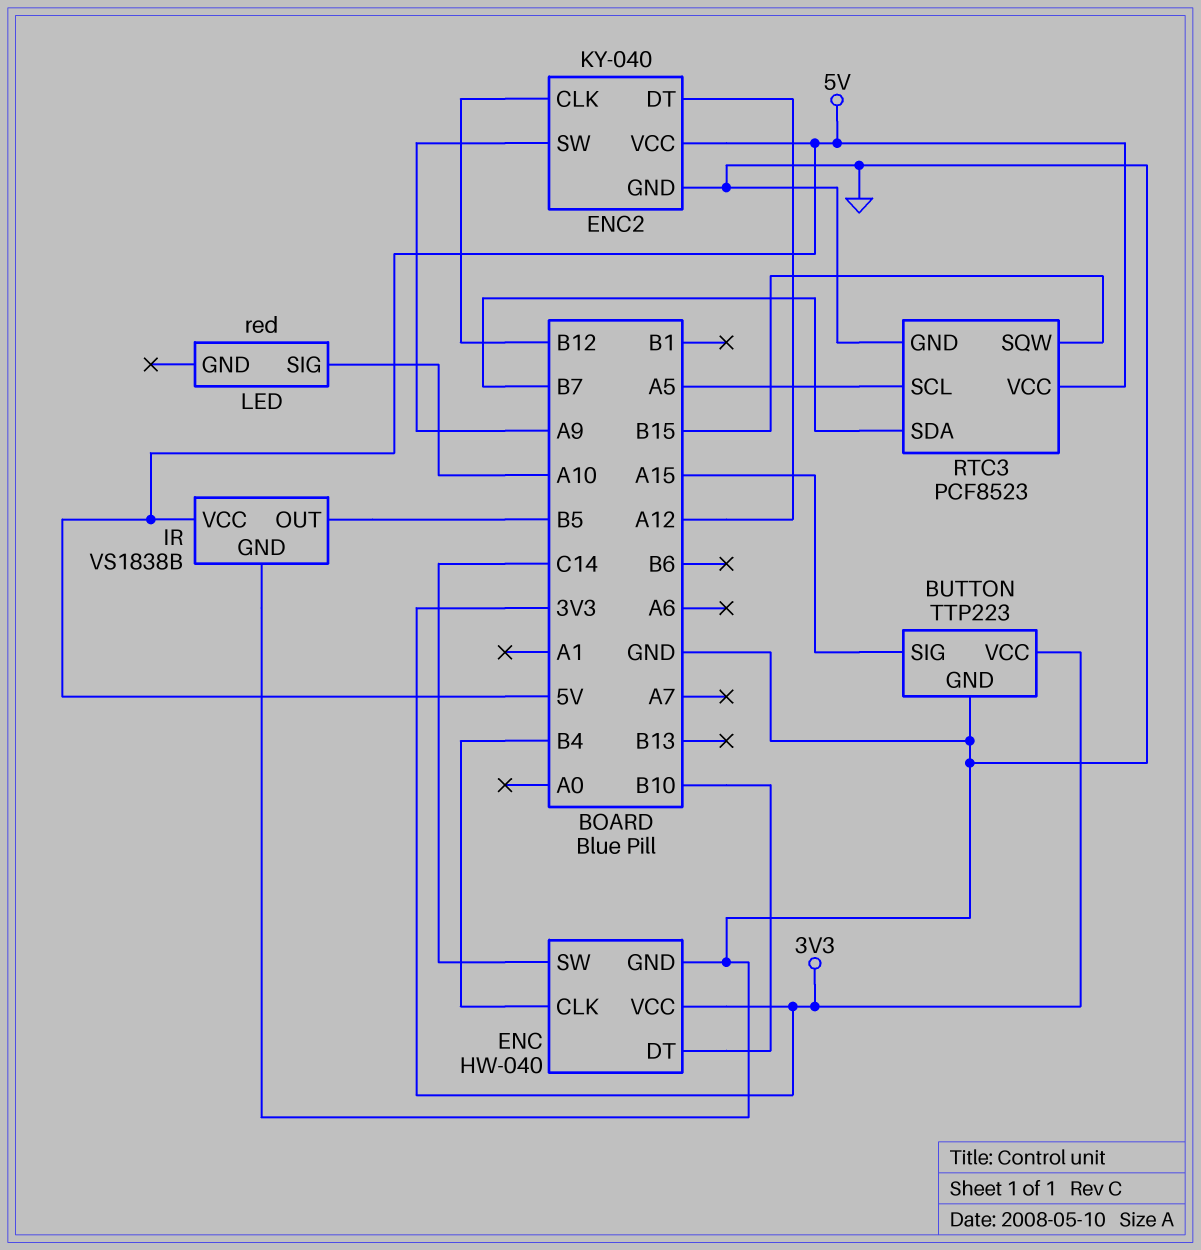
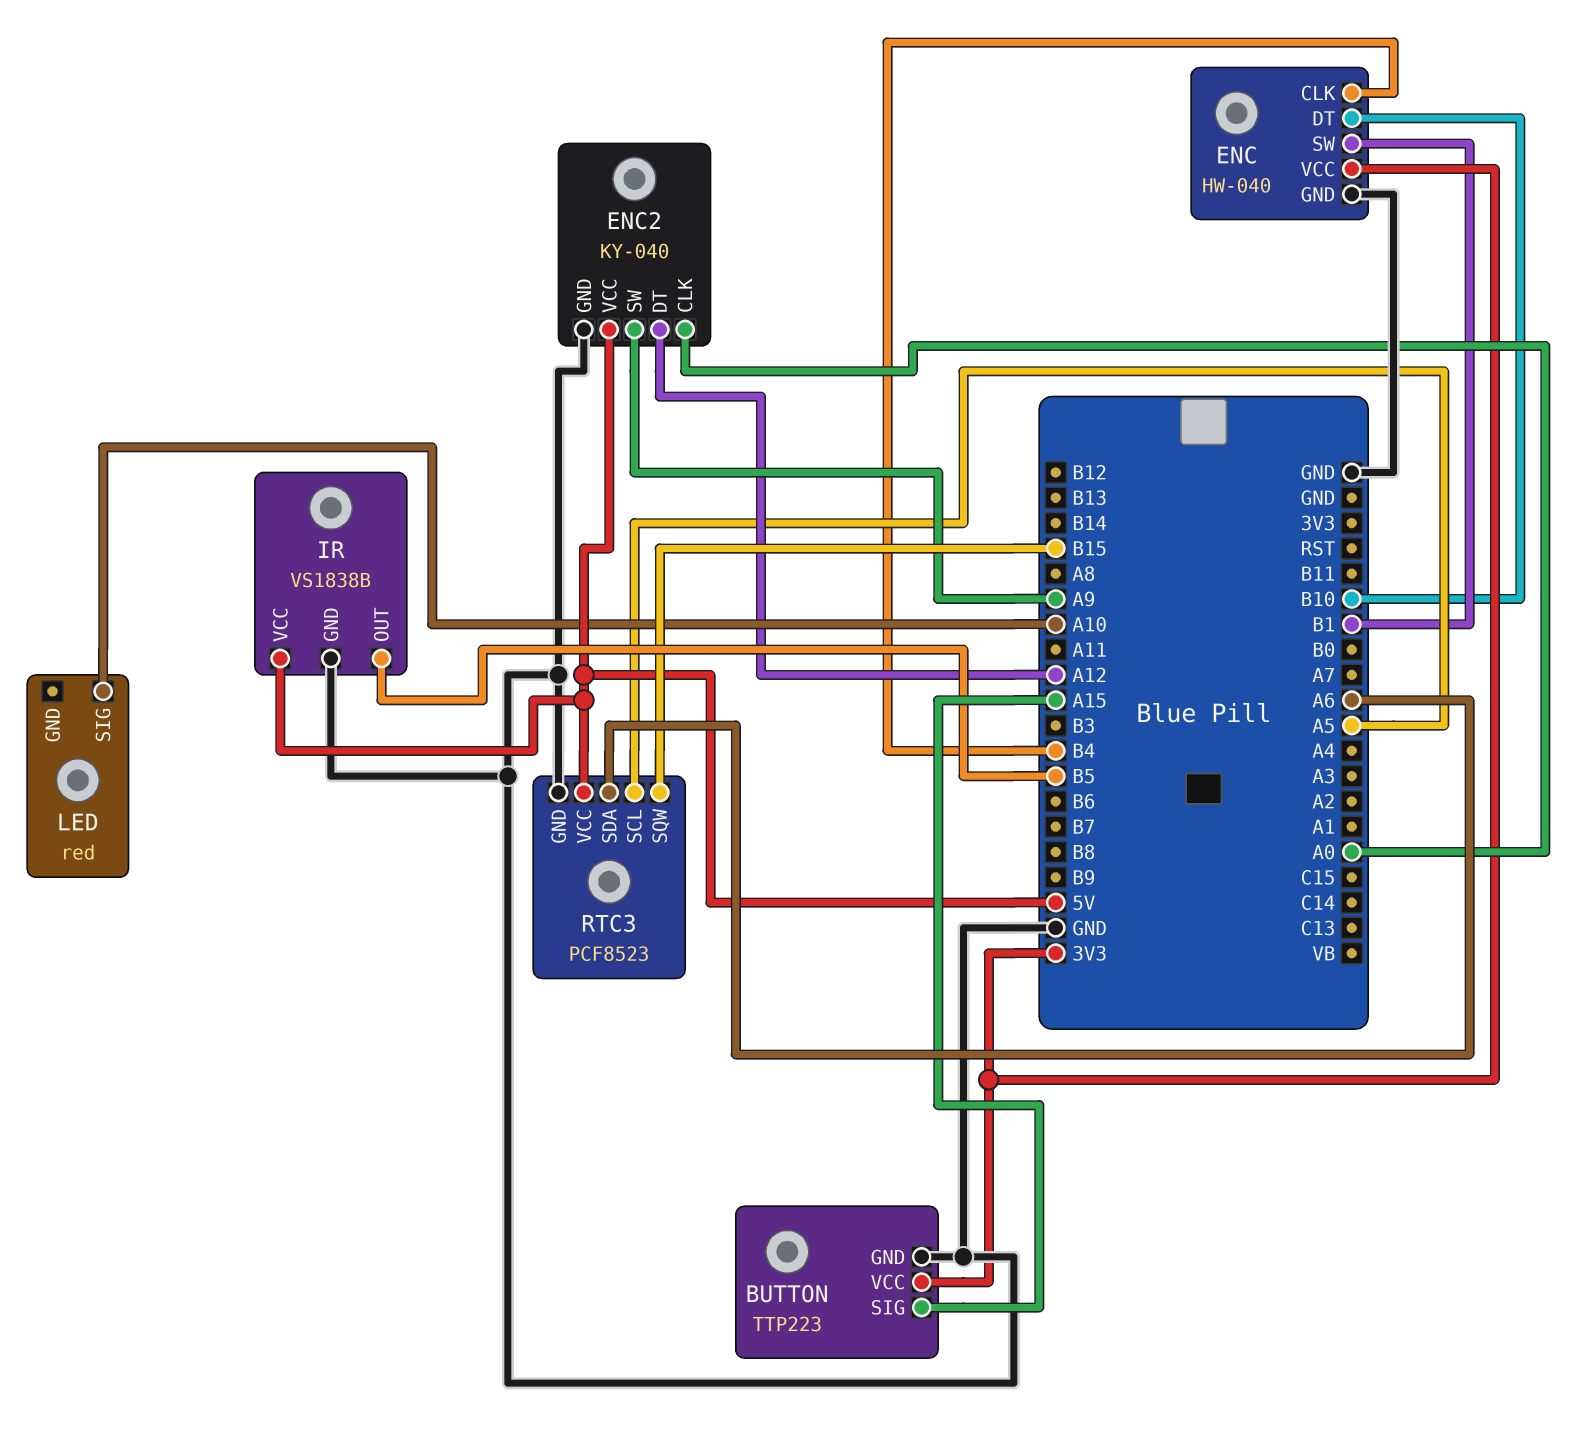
ENC pin SW: C14 -> B1
ENC2 pin CLK: B12 -> A0
RTC3 pin SDA: B7 -> A6

